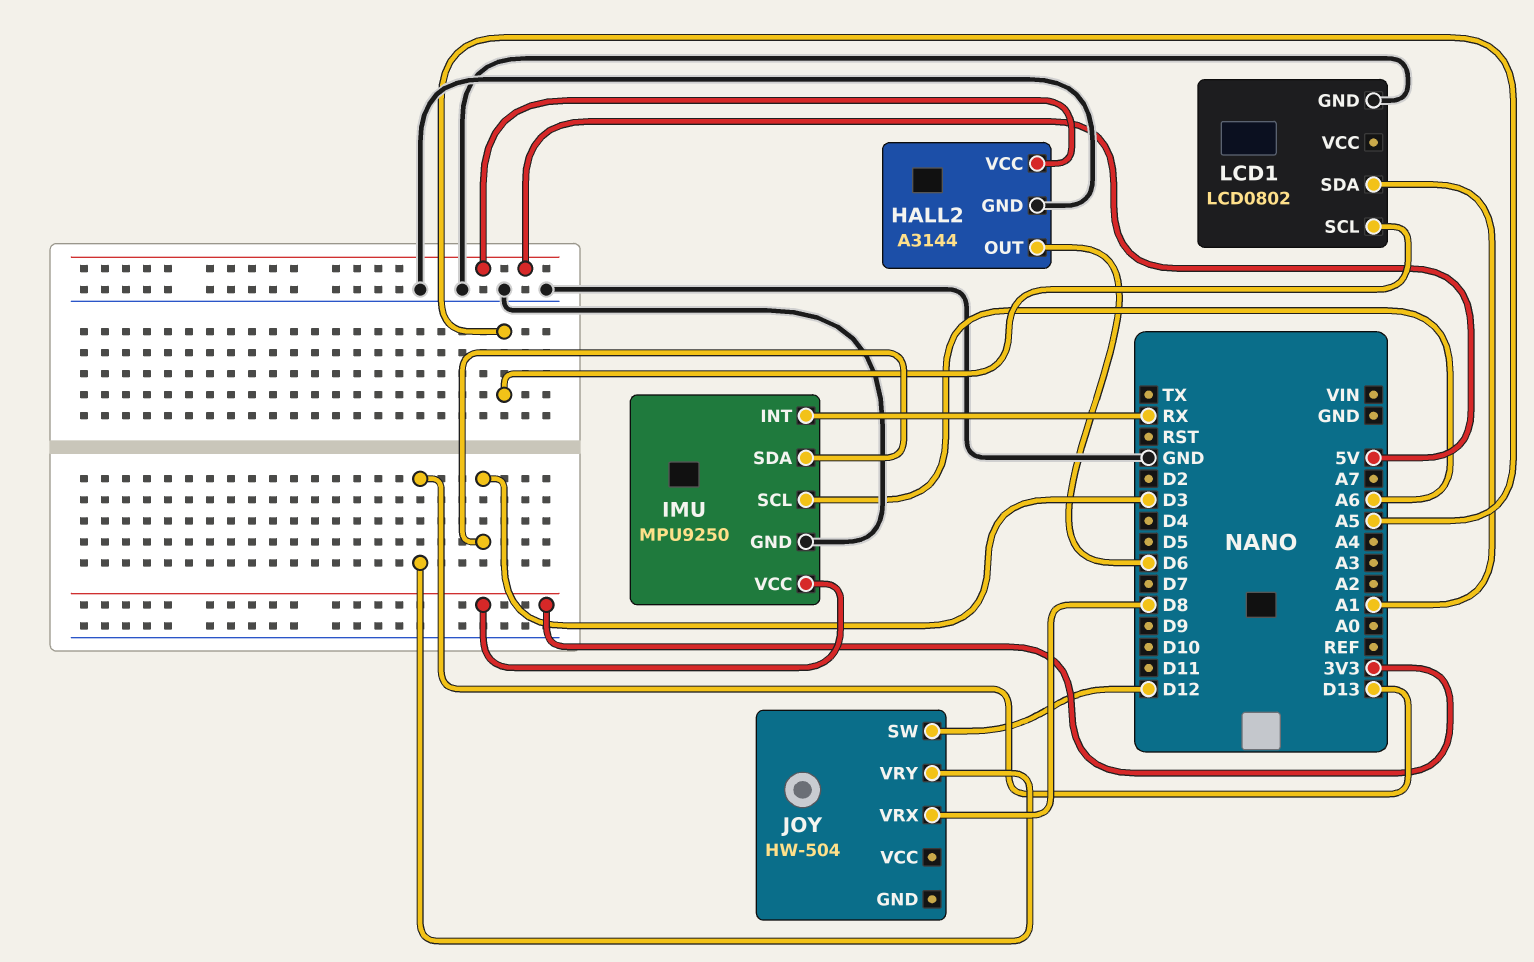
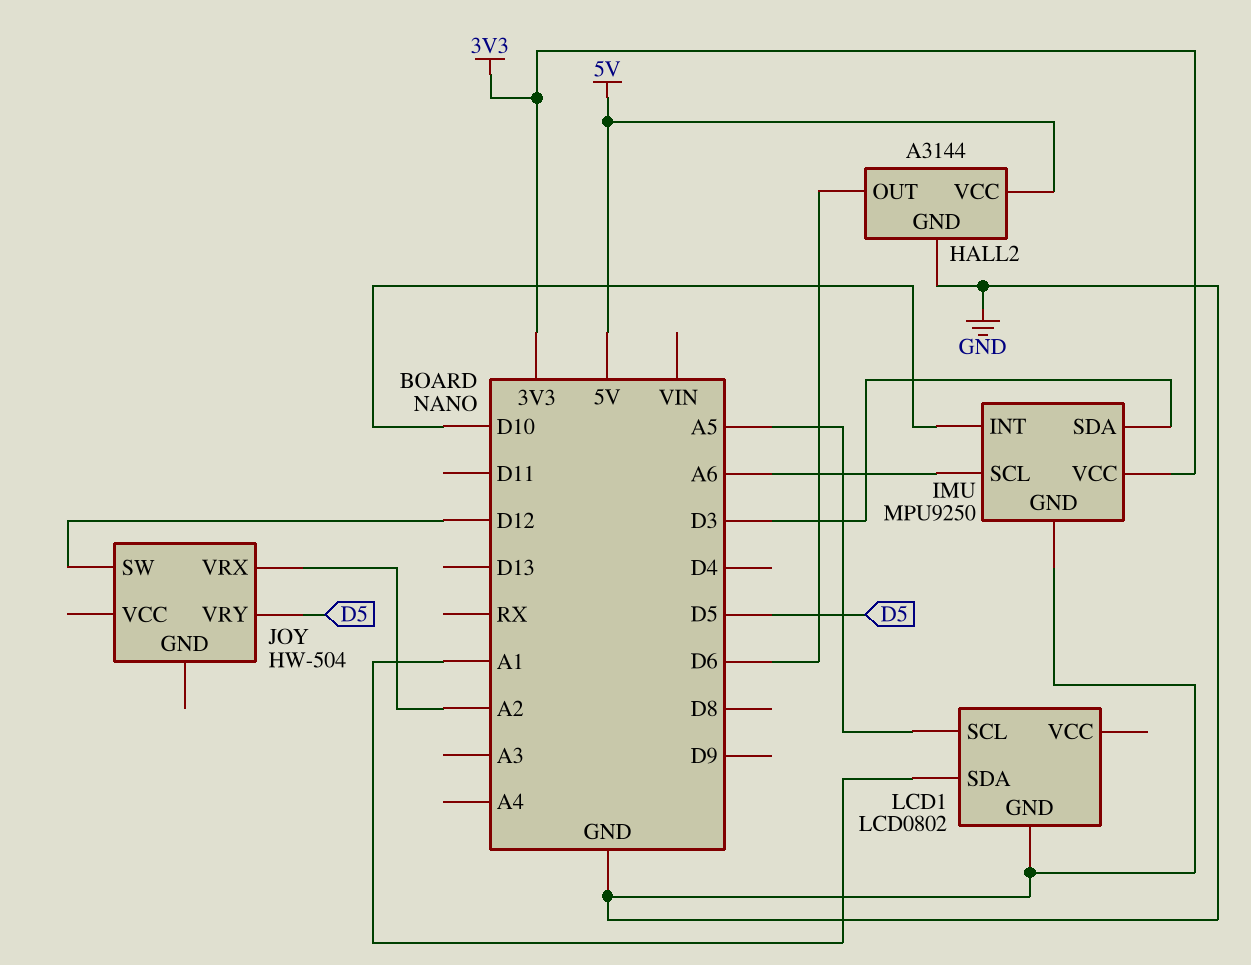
IMU pin INT: RX -> D10
JOY pin VRX: D8 -> A2
JOY pin VRY: D13 -> D5

